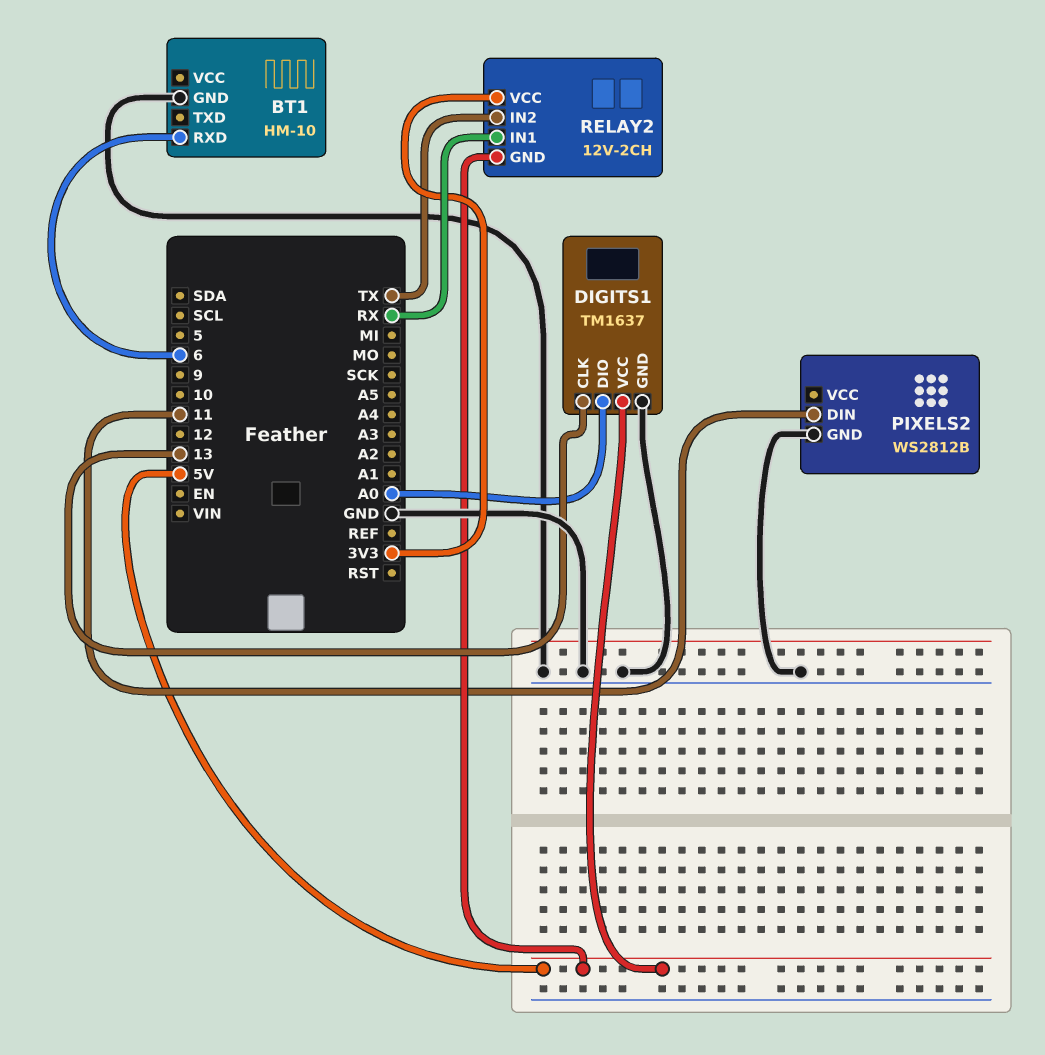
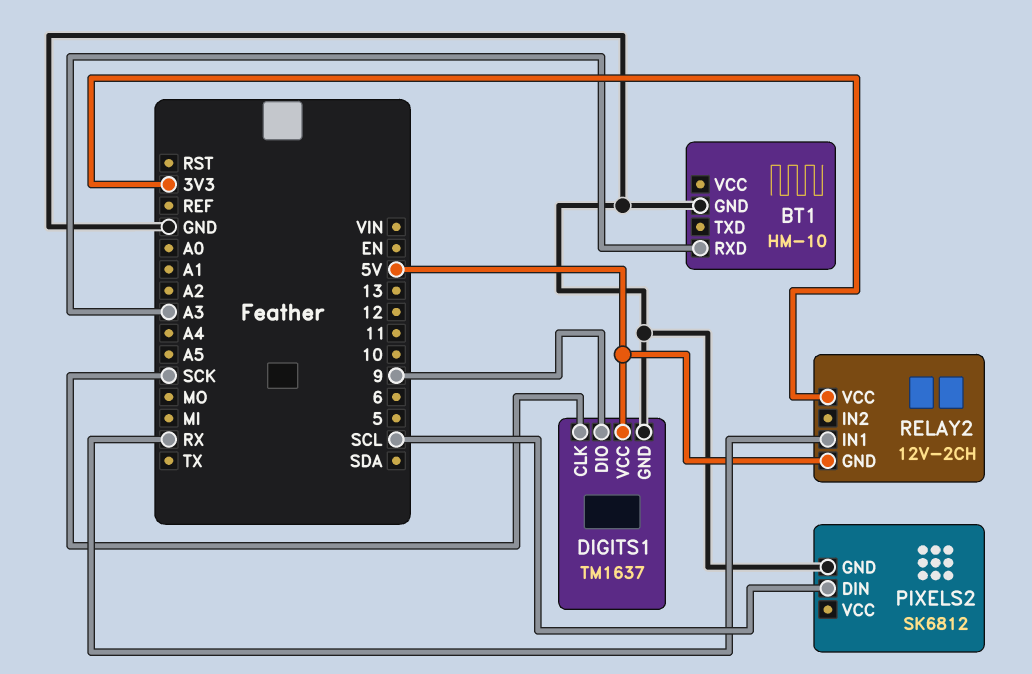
BT1 pin RXD: 6 -> A3
DIGITS1 pin CLK: 13 -> SCK
DIGITS1 pin DIO: A0 -> 9
PIXELS2: WS2812B -> SK6812
PIXELS2 pin DIN: 11 -> SCL
RELAY2 pin IN2: TX -> none

